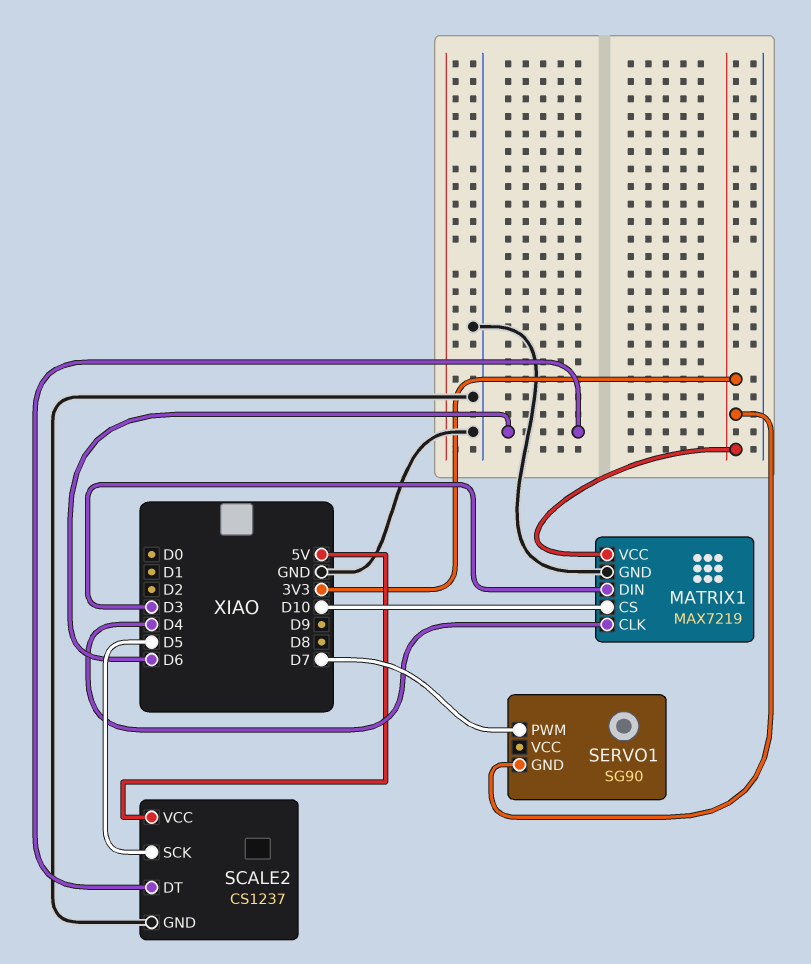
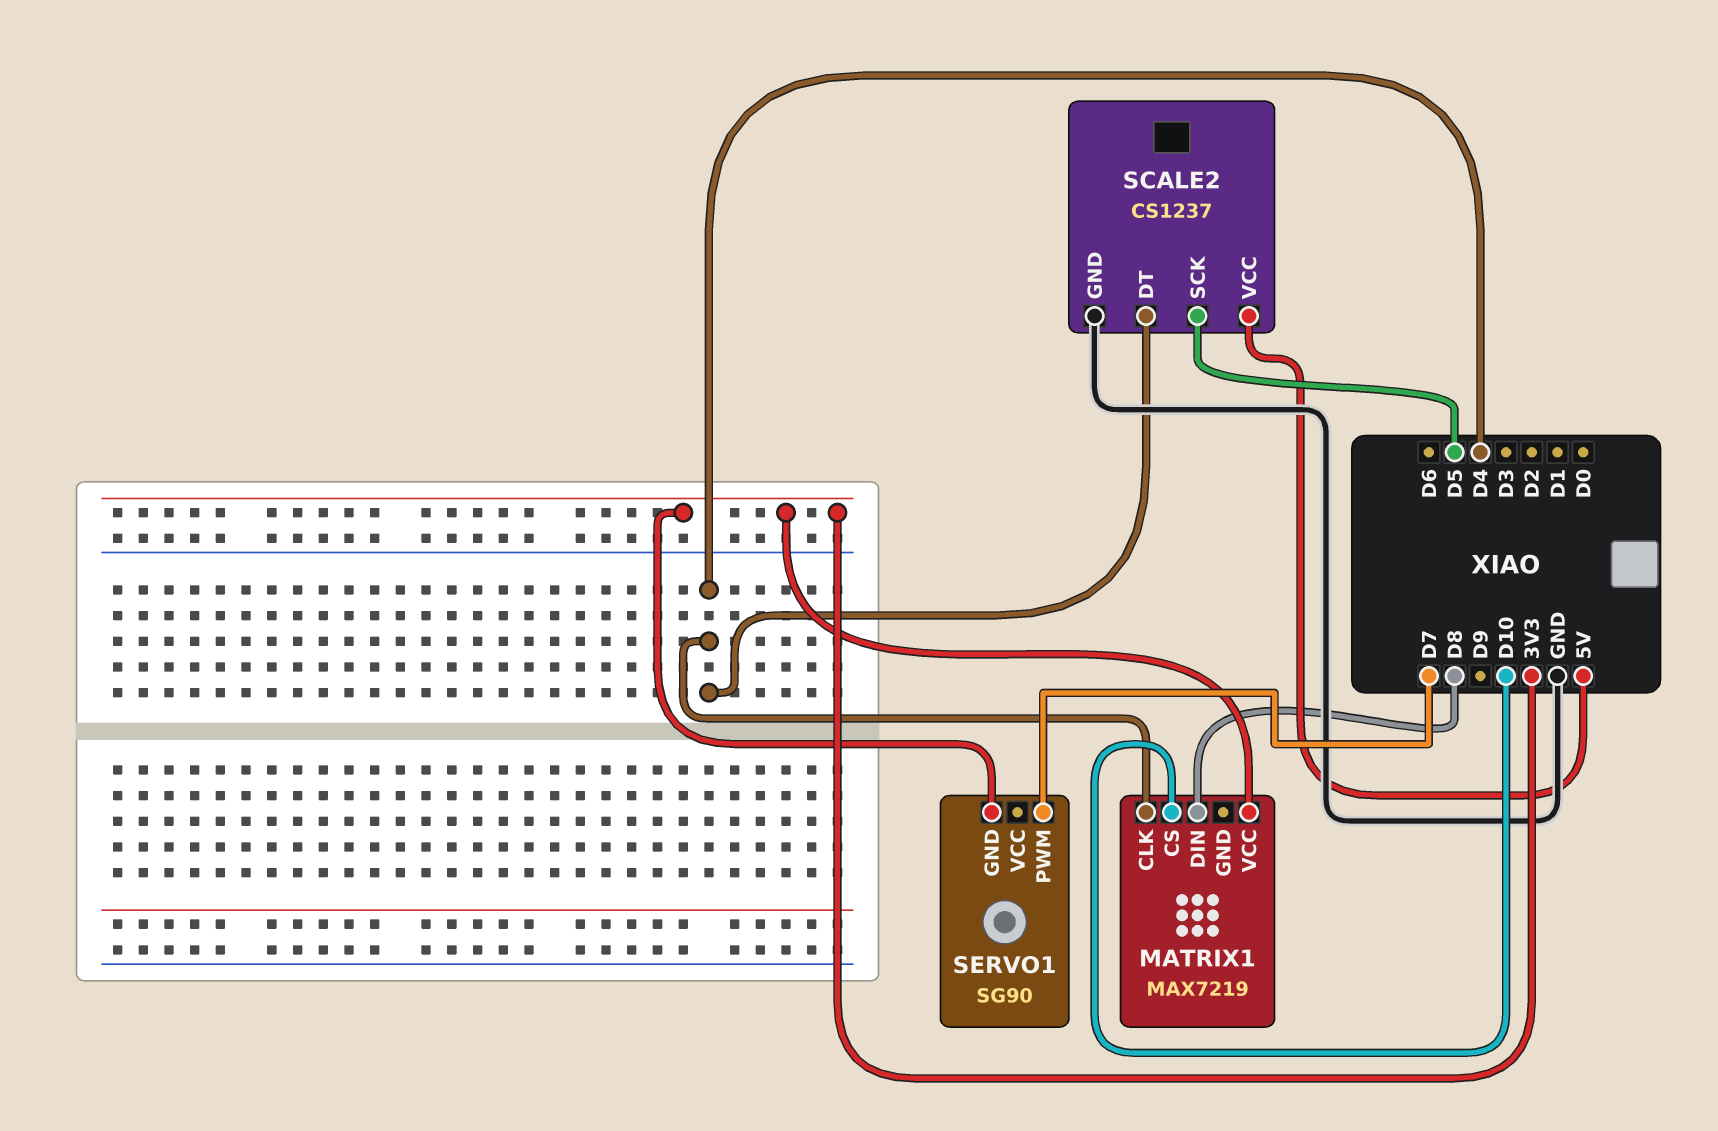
MATRIX1 pin DIN: D3 -> D8
MATRIX1 pin GND: GND -> none
SCALE2 pin DT: D6 -> D4

